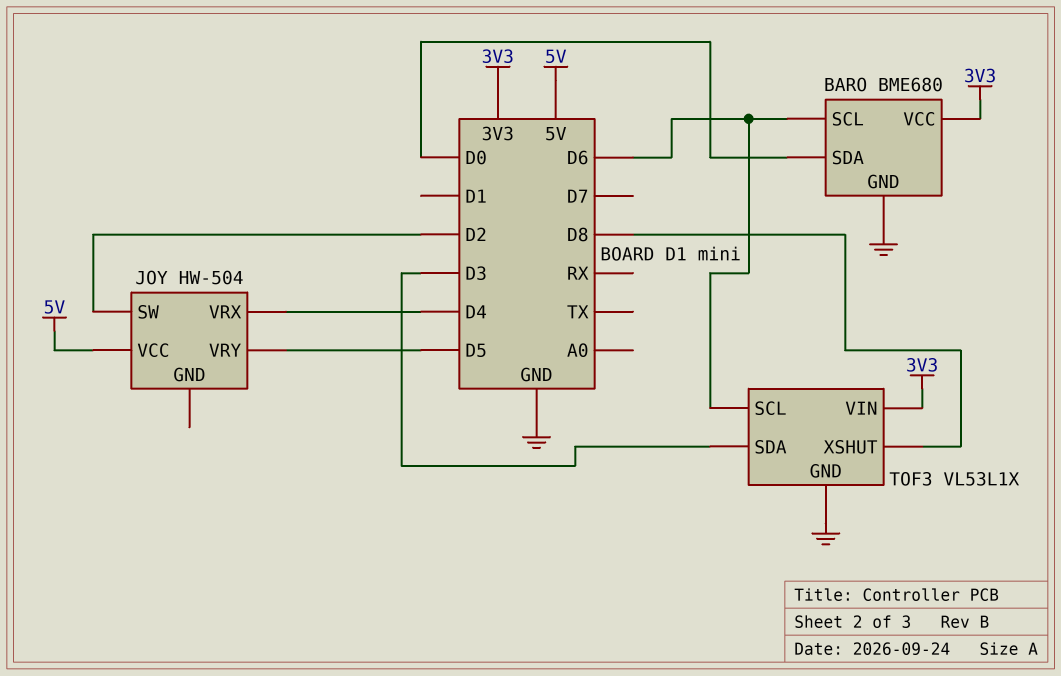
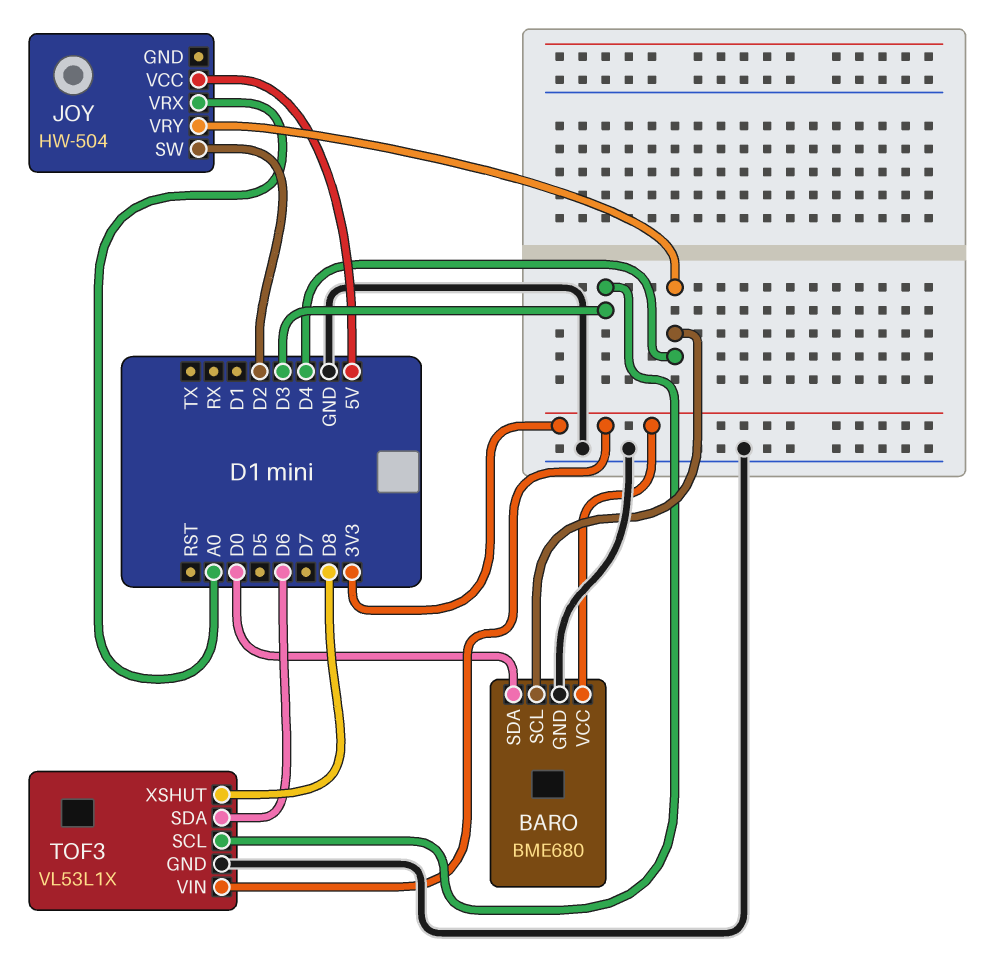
BARO pin SCL: D6 -> D4
JOY pin VRX: D4 -> A0
JOY pin VRY: D5 -> D4
TOF3 pin SCL: D6 -> D3
TOF3 pin SDA: D3 -> D6

